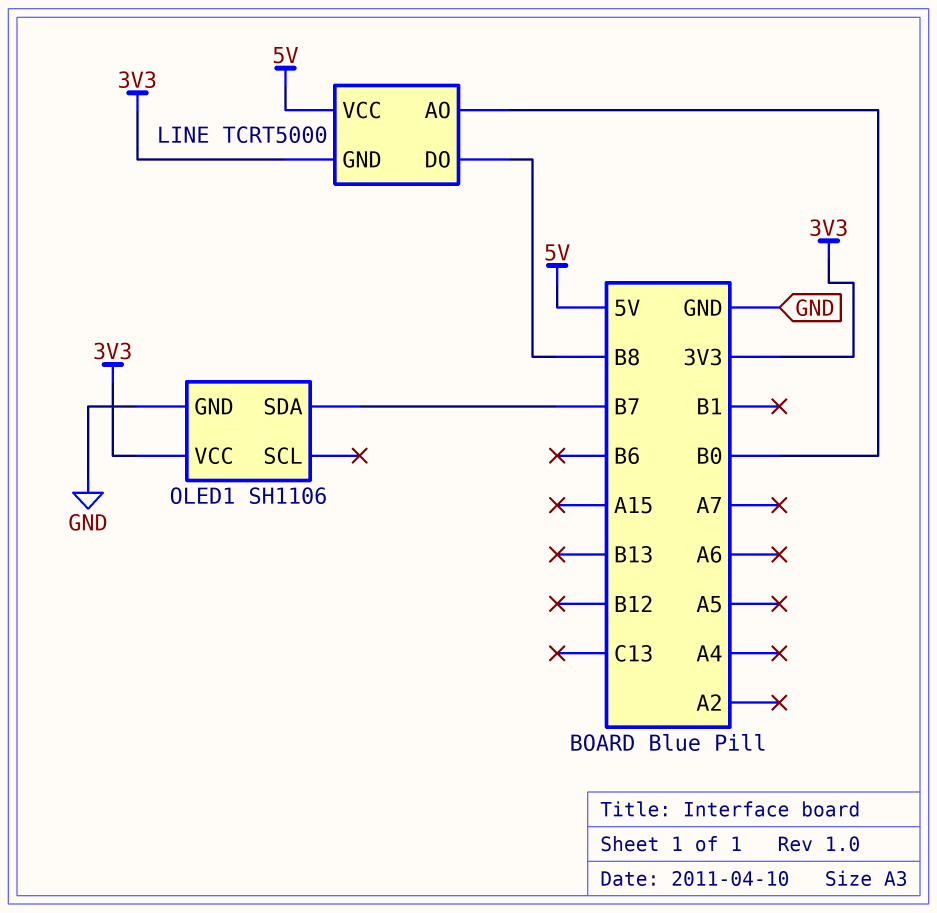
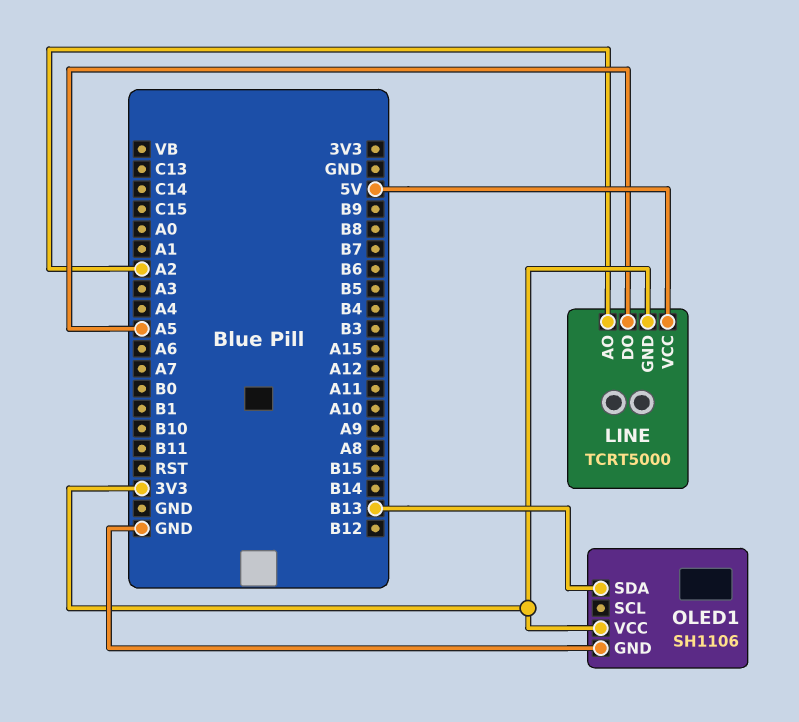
LINE pin AO: B0 -> A2
LINE pin DO: B8 -> A5
OLED1 pin SDA: B7 -> B13

